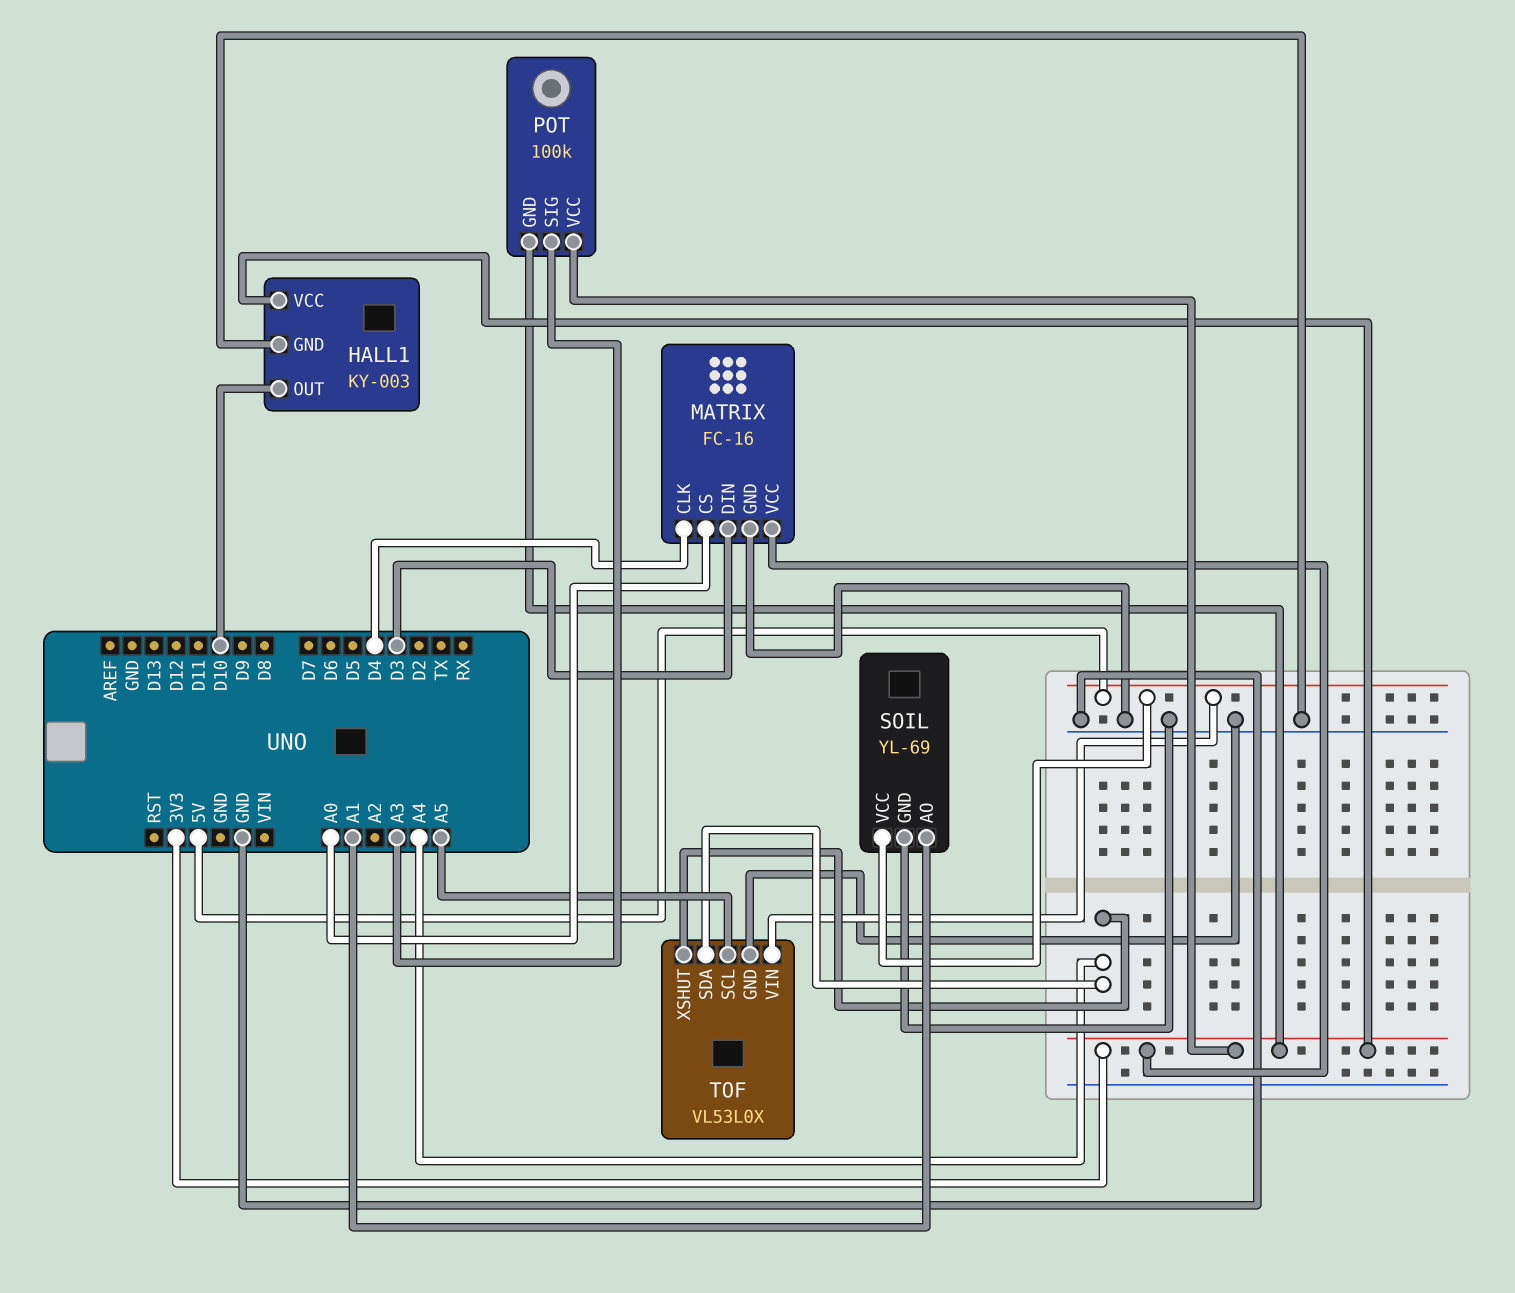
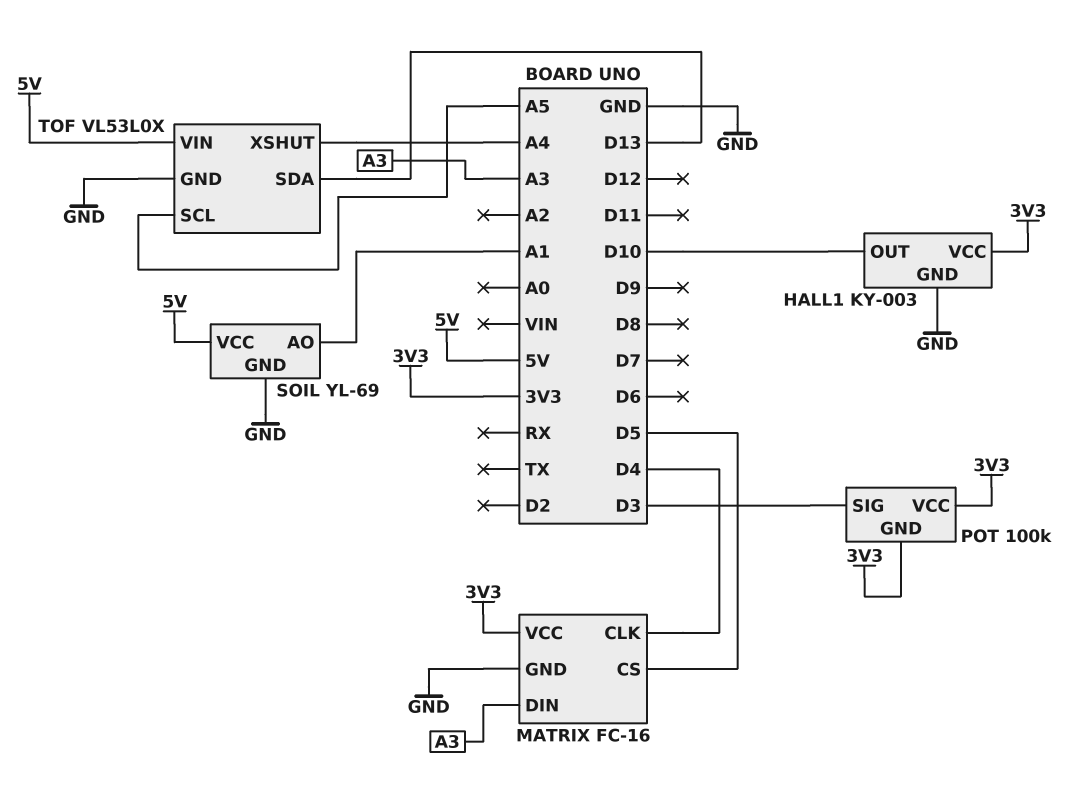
MATRIX pin CS: A0 -> D5
MATRIX pin DIN: D3 -> A3
POT pin SIG: A3 -> D3
TOF pin SDA: A4 -> D13

